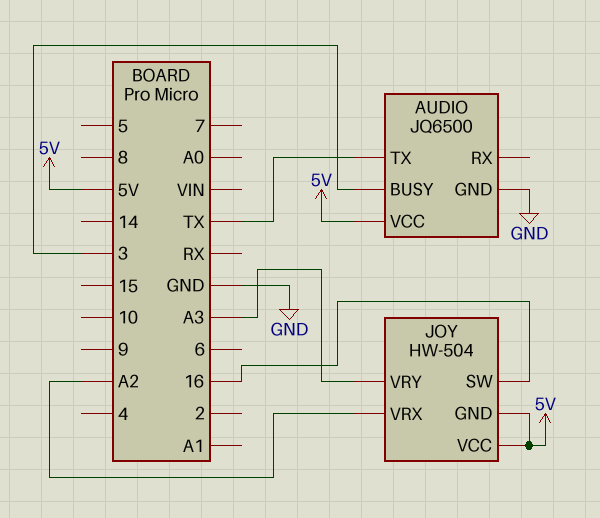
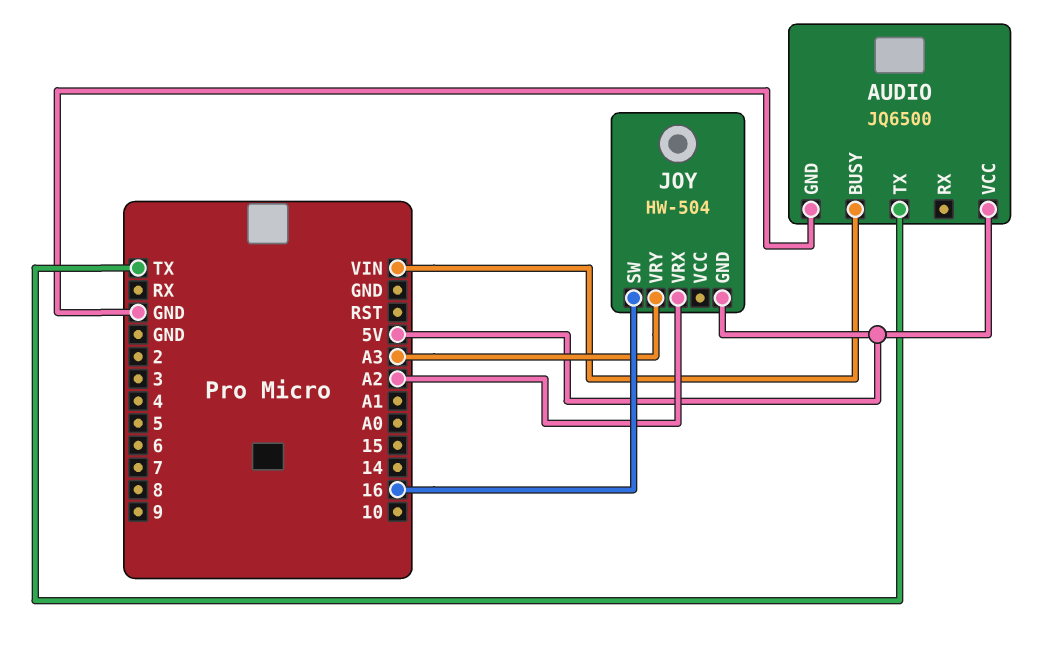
AUDIO pin BUSY: 3 -> VIN
JOY pin VCC: 5V -> none

